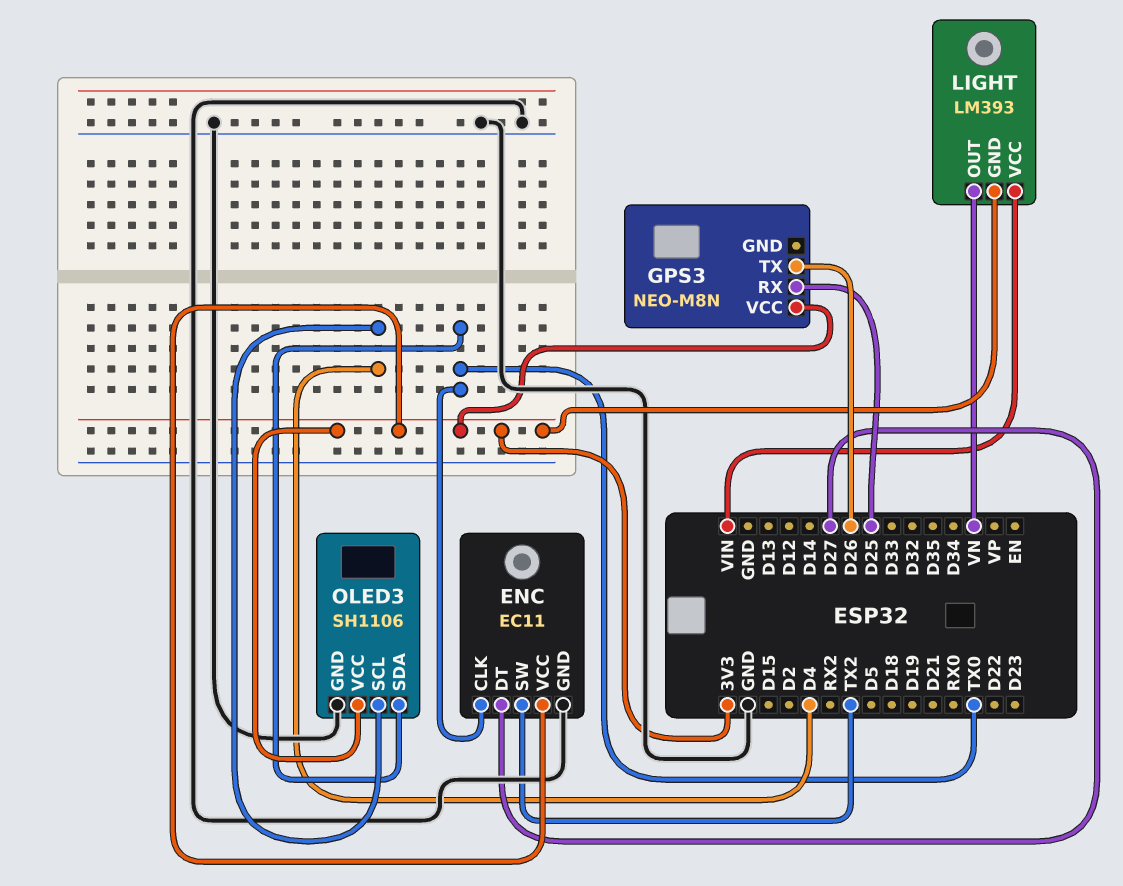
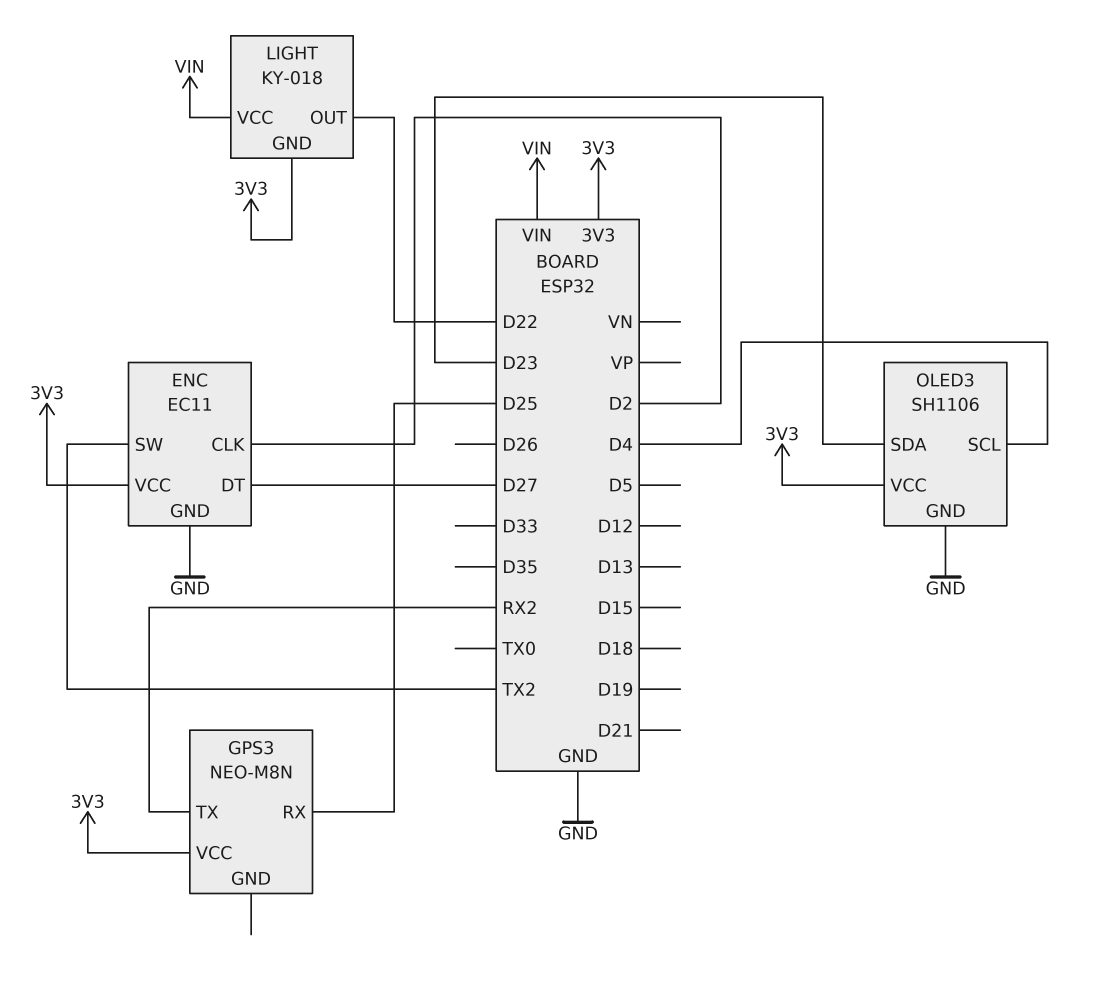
ENC pin CLK: TX0 -> D2
GPS3 pin TX: D26 -> RX2
LIGHT: LM393 -> KY-018
LIGHT pin OUT: VN -> D22
OLED3 pin SDA: TX0 -> D23

